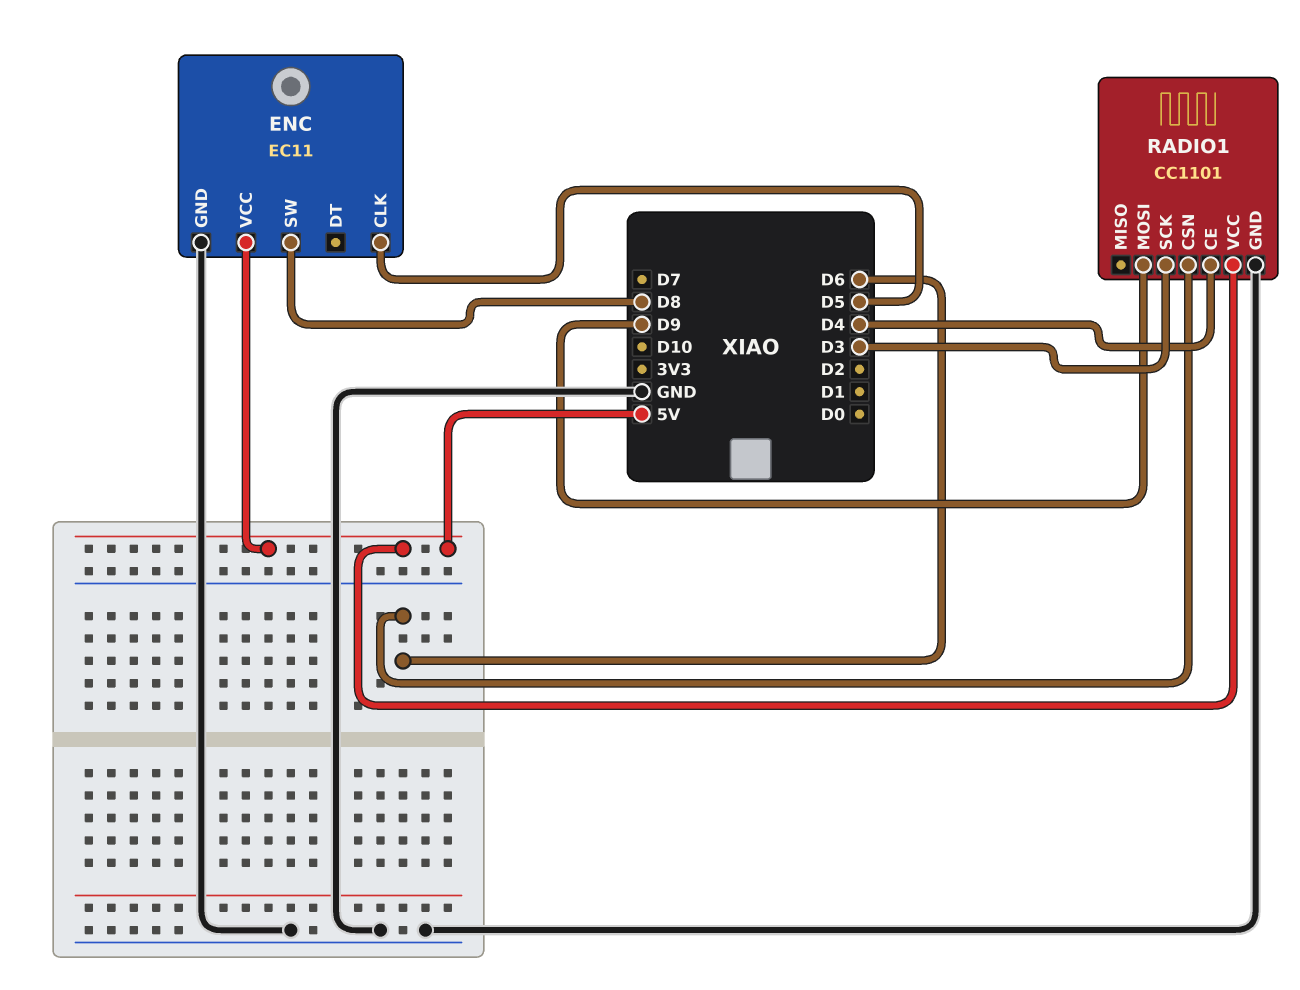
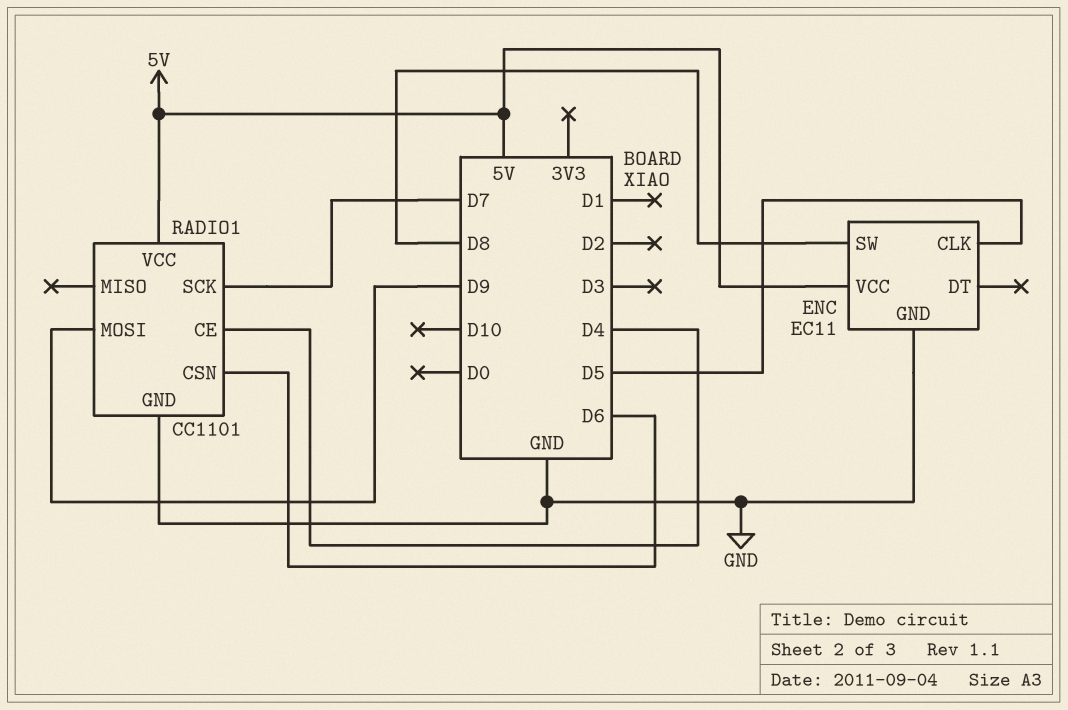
RADIO1 pin SCK: D3 -> D7

